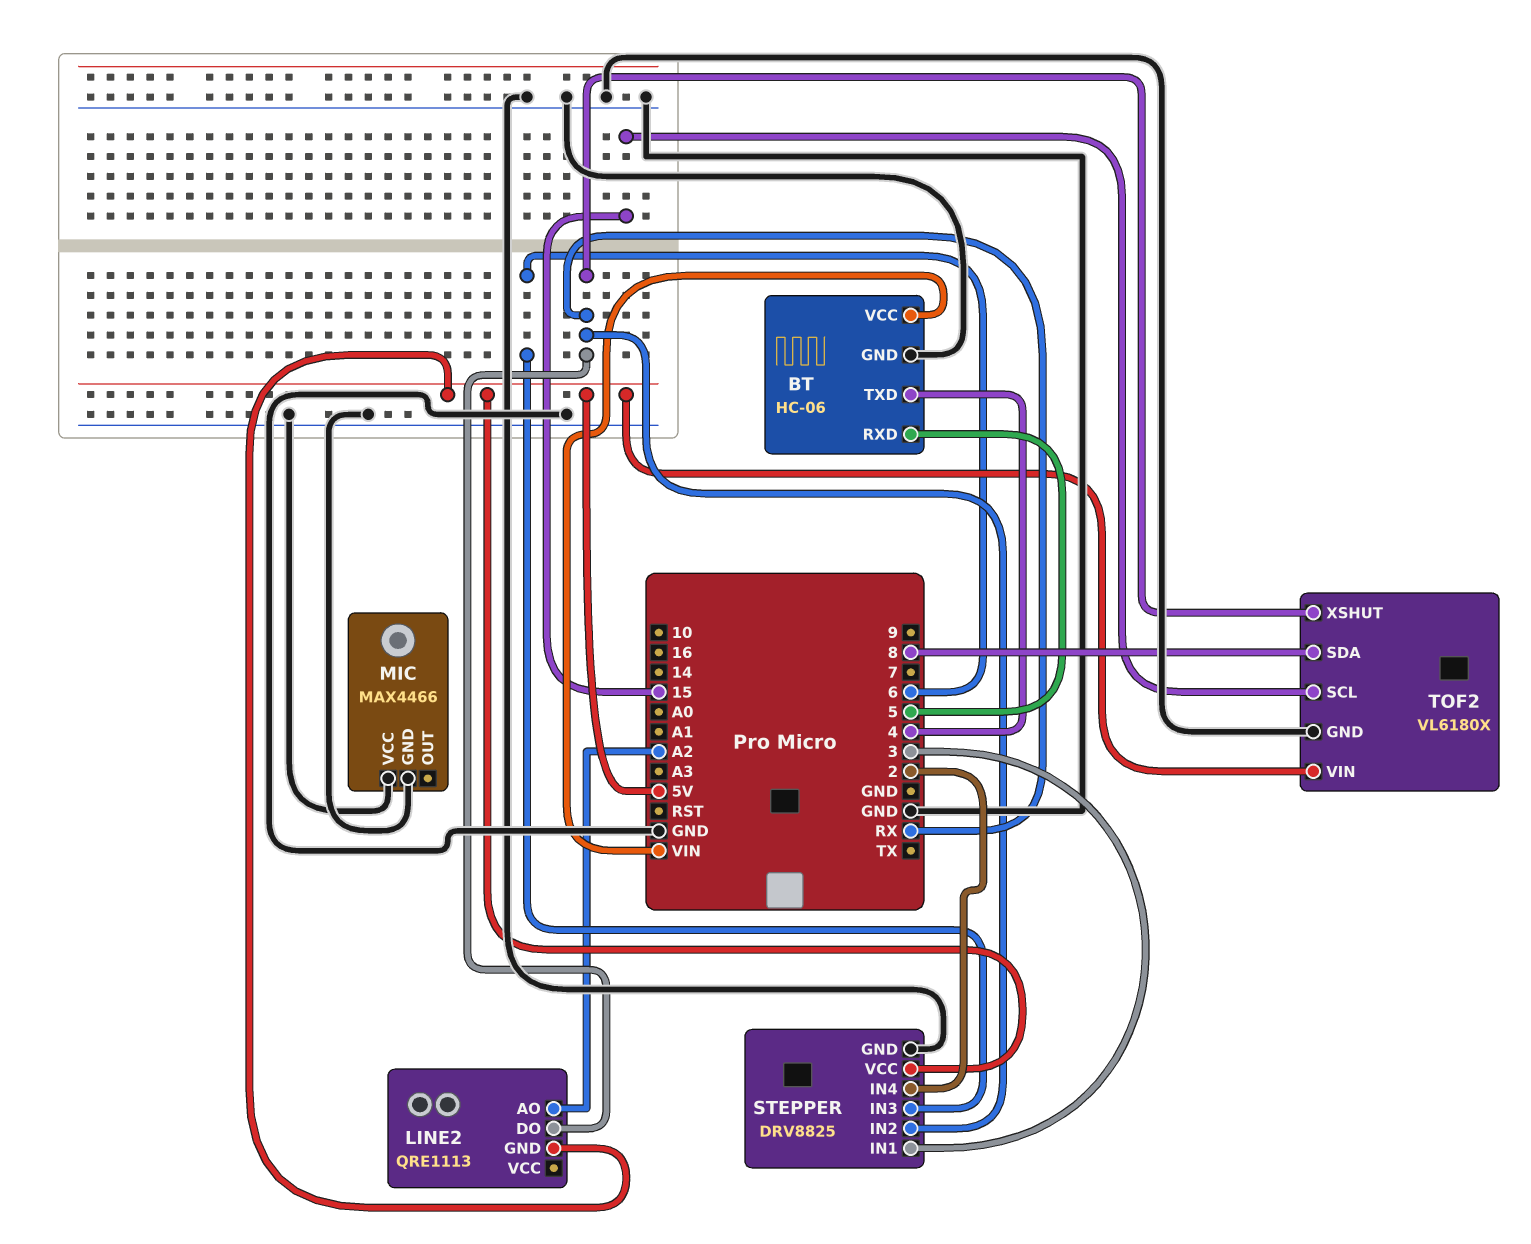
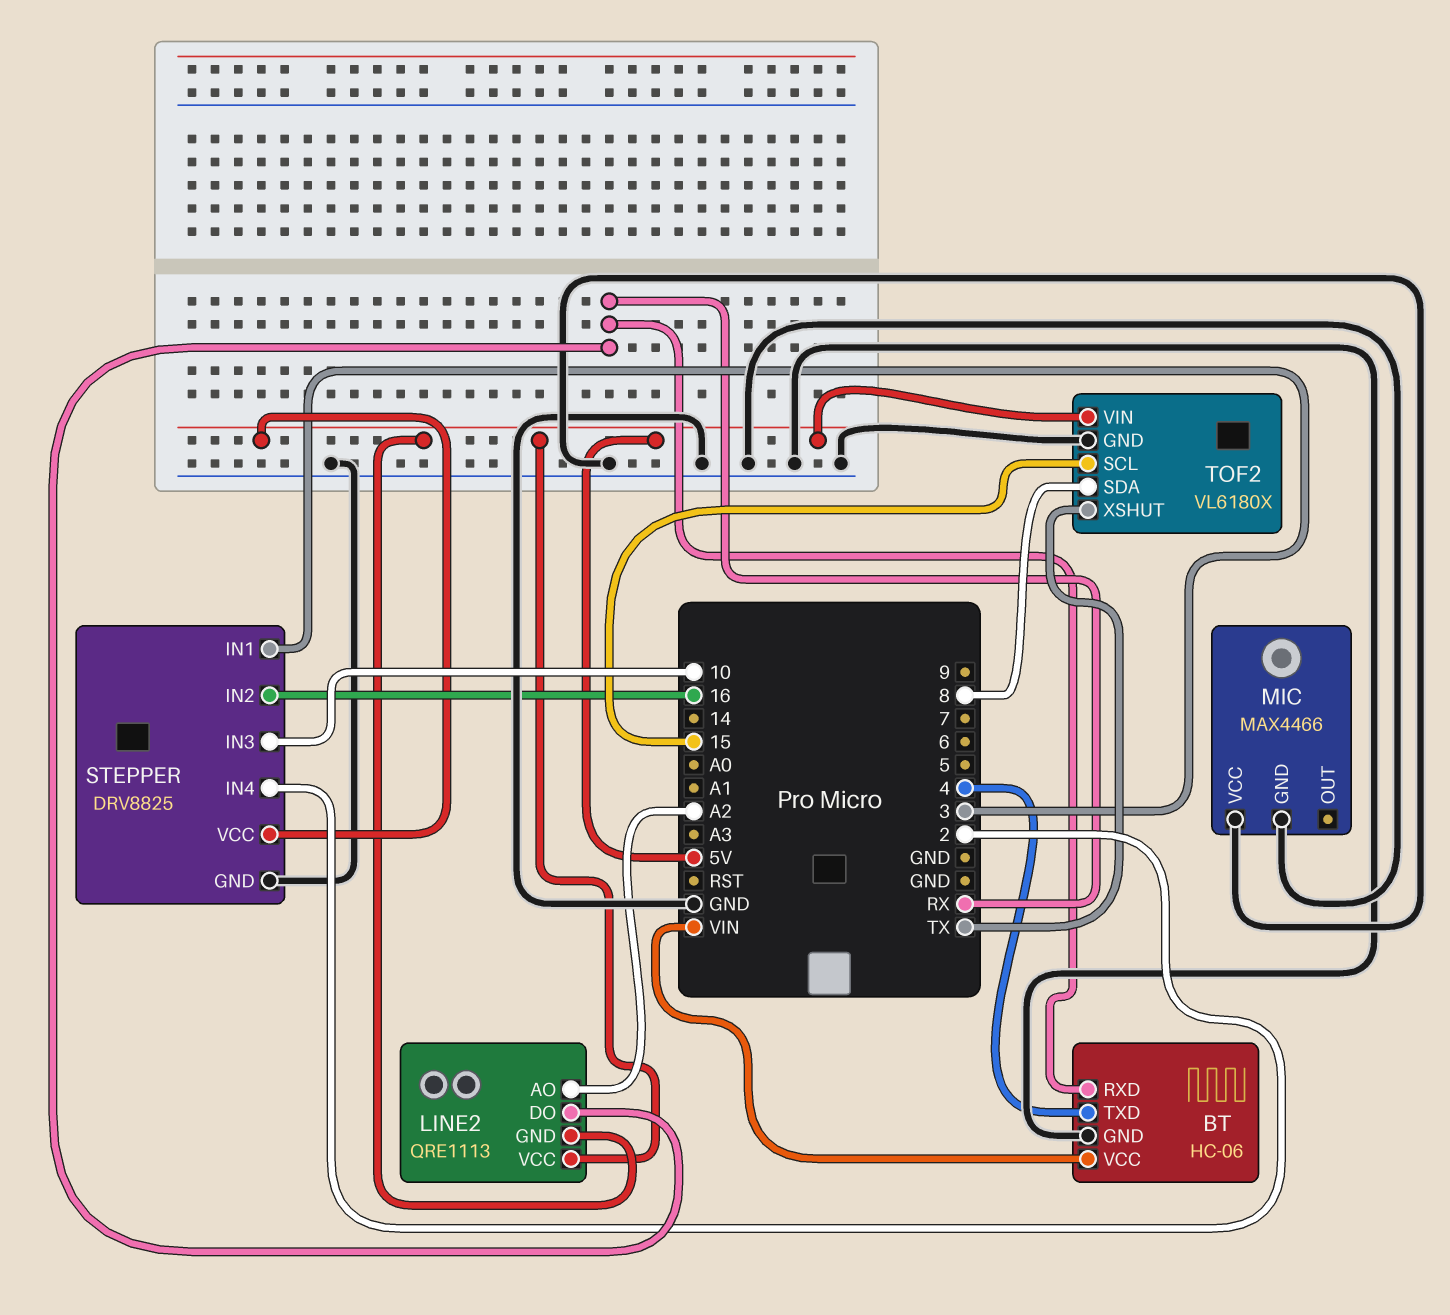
BT pin RXD: 5 -> RX
LINE2 pin VCC: none -> 5V
STEPPER pin IN2: RX -> 16
STEPPER pin IN3: 6 -> 10
TOF2 pin XSHUT: RX -> TX

